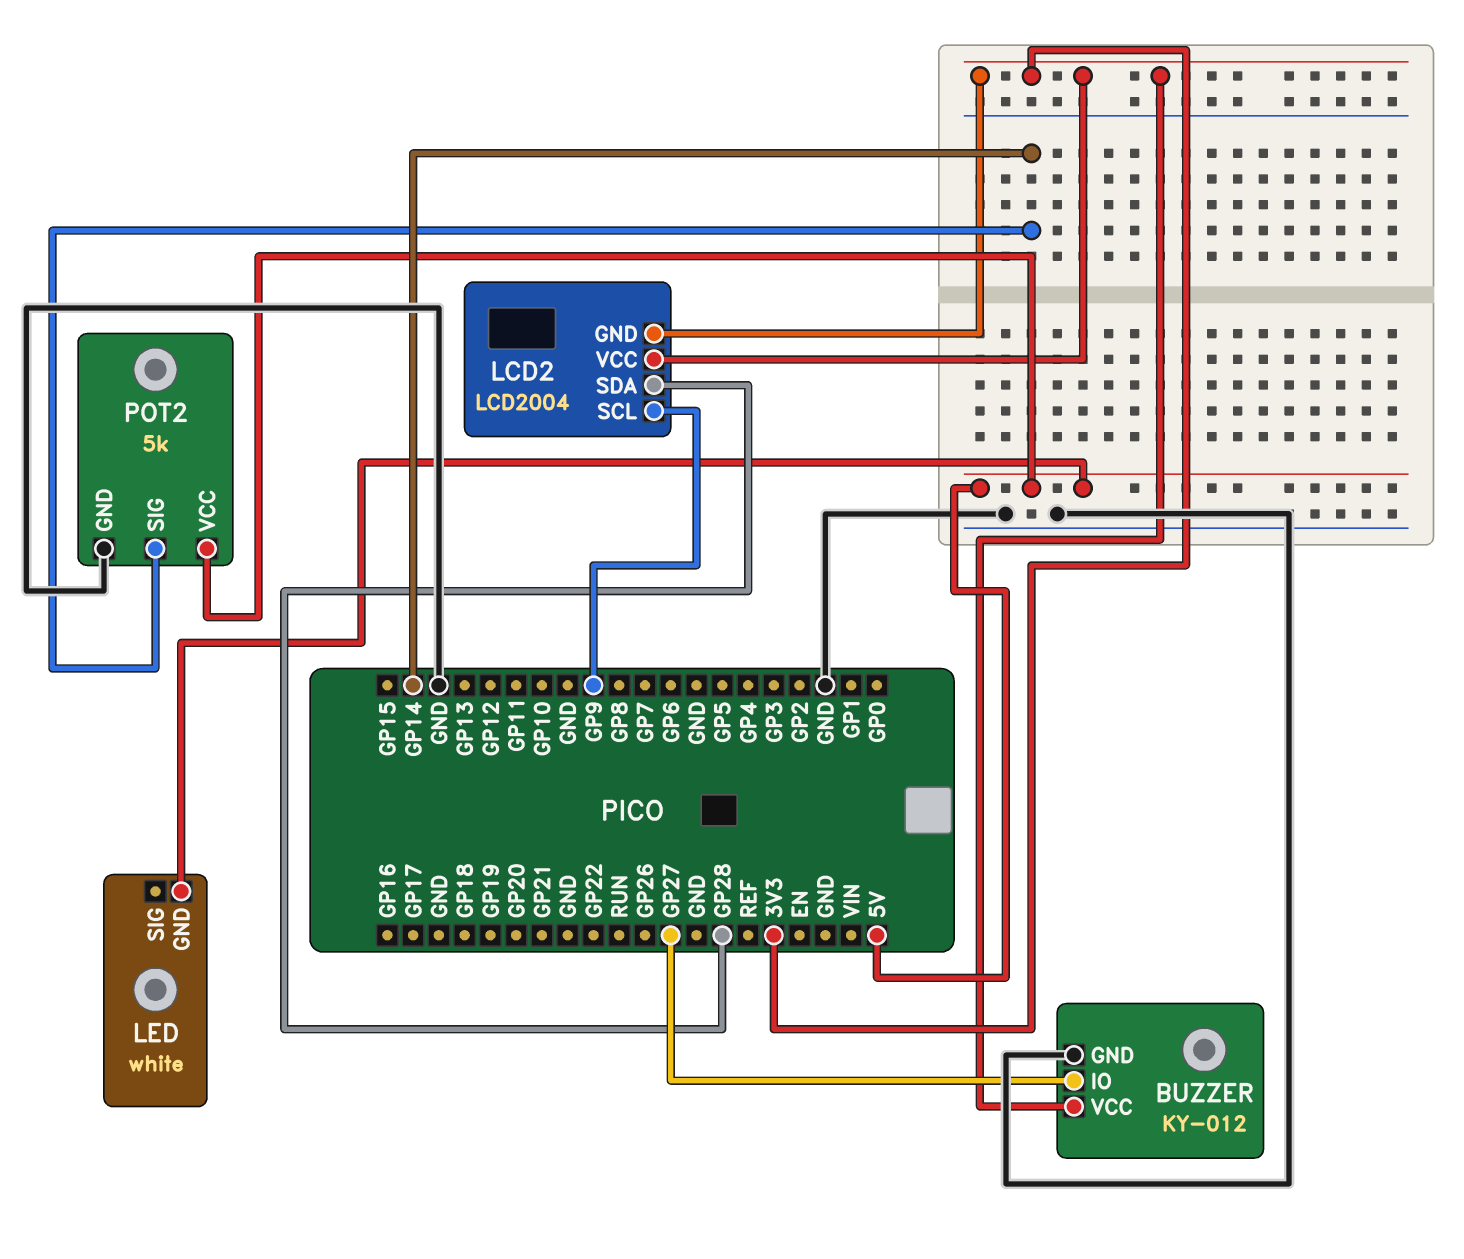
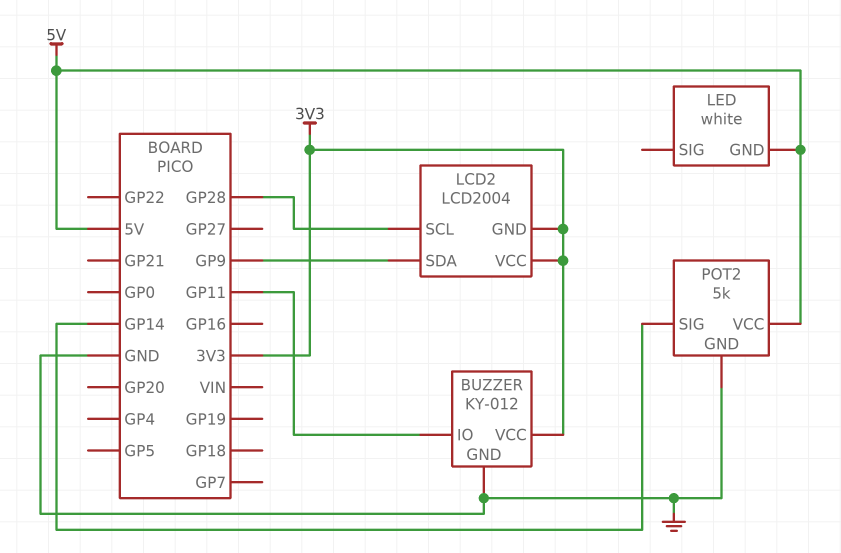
BUZZER pin IO: GP27 -> GP11
LCD2 pin SCL: GP9 -> GP28
LCD2 pin SDA: GP28 -> GP9

